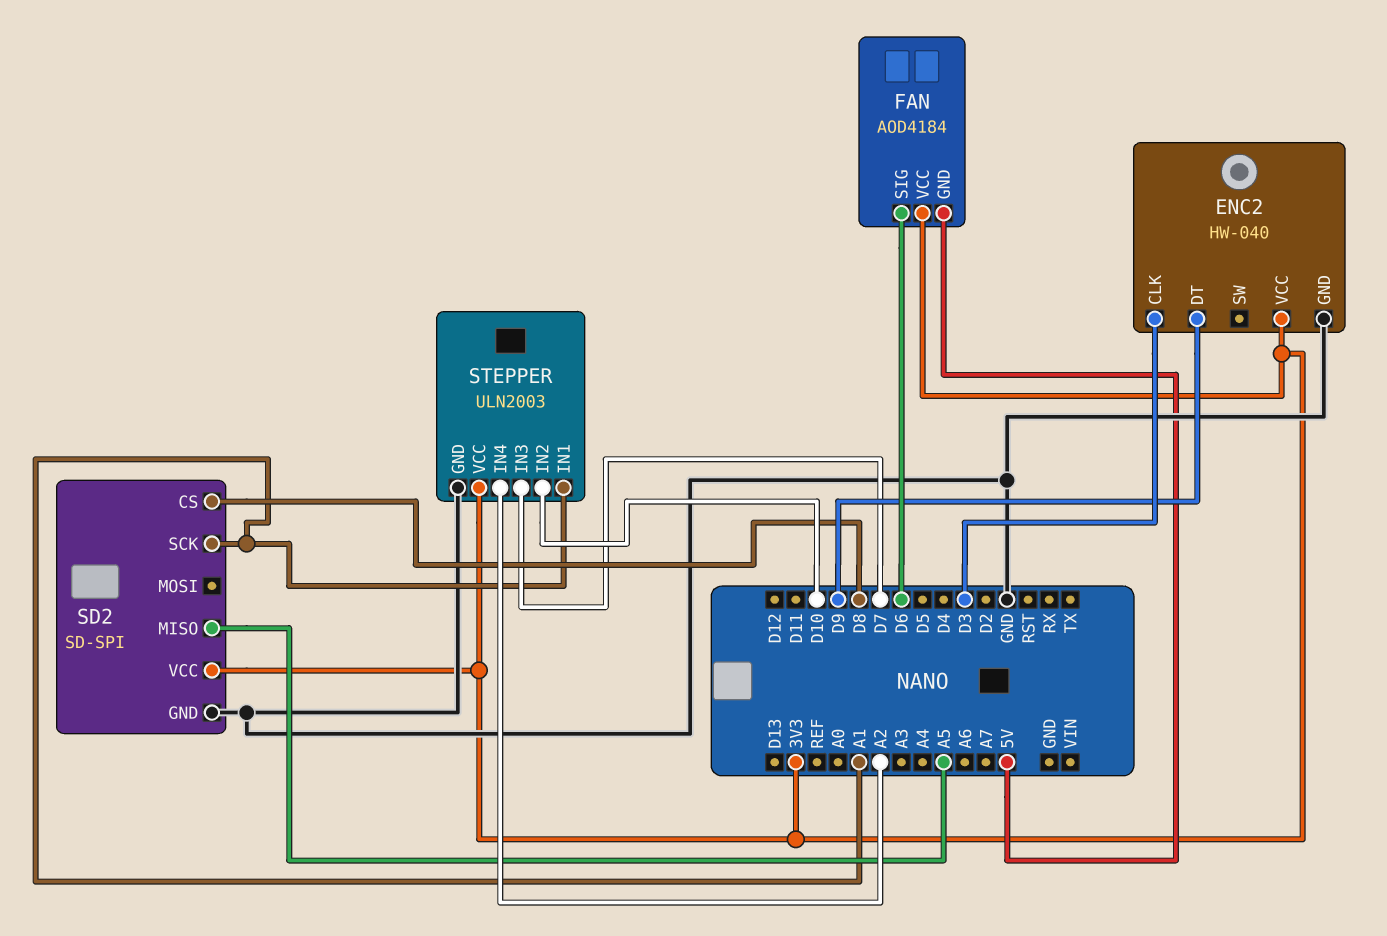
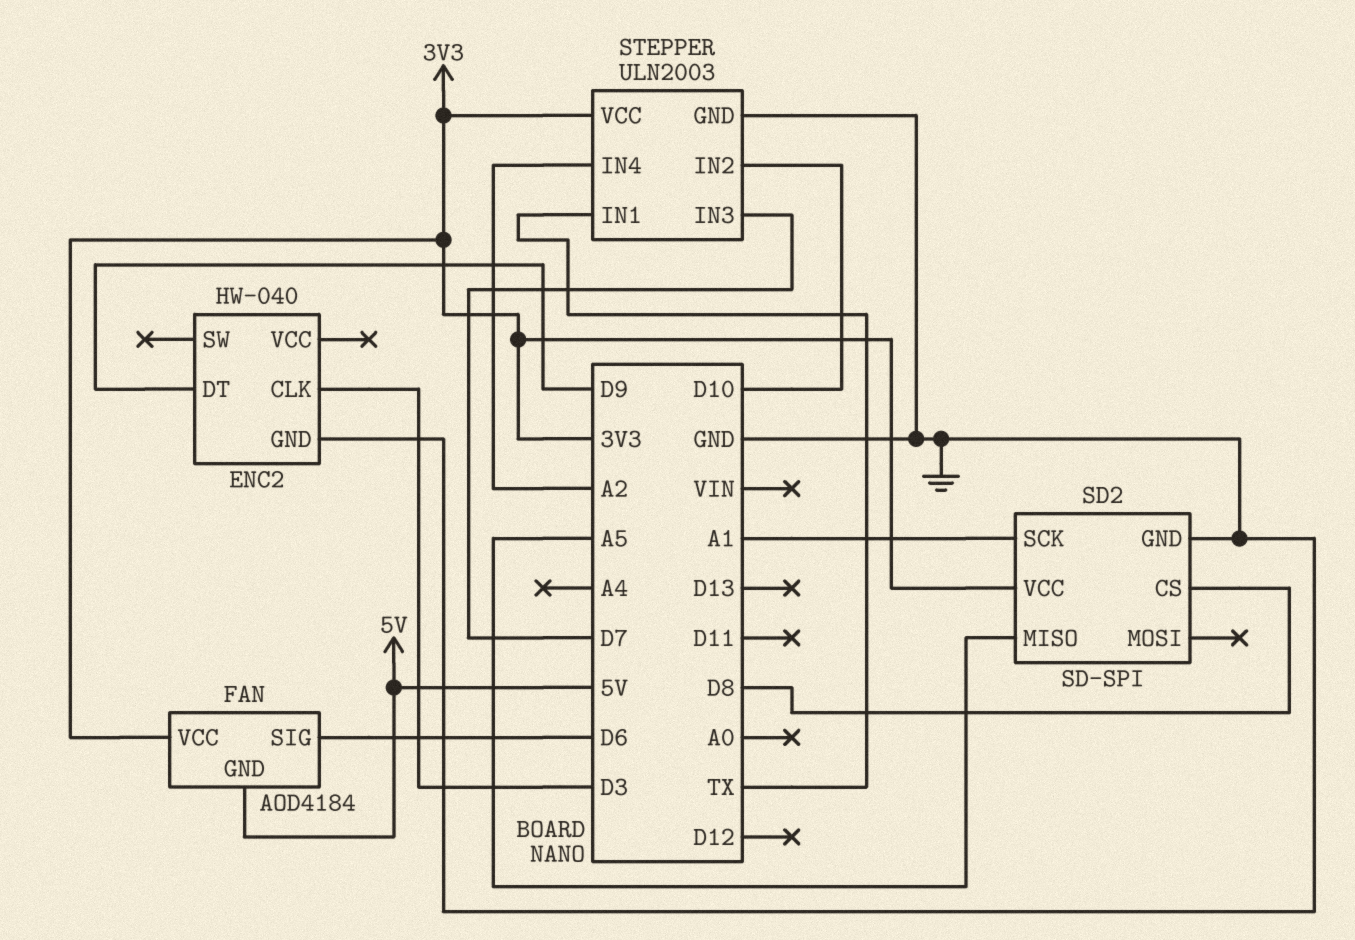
ENC2 pin VCC: 3V3 -> none
STEPPER pin IN1: A1 -> TX

